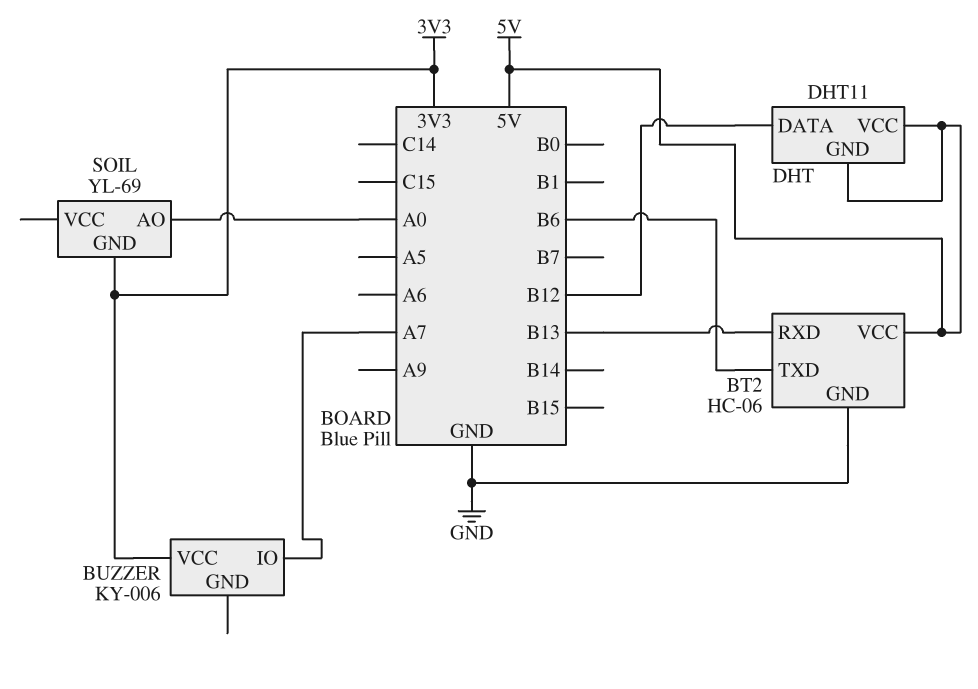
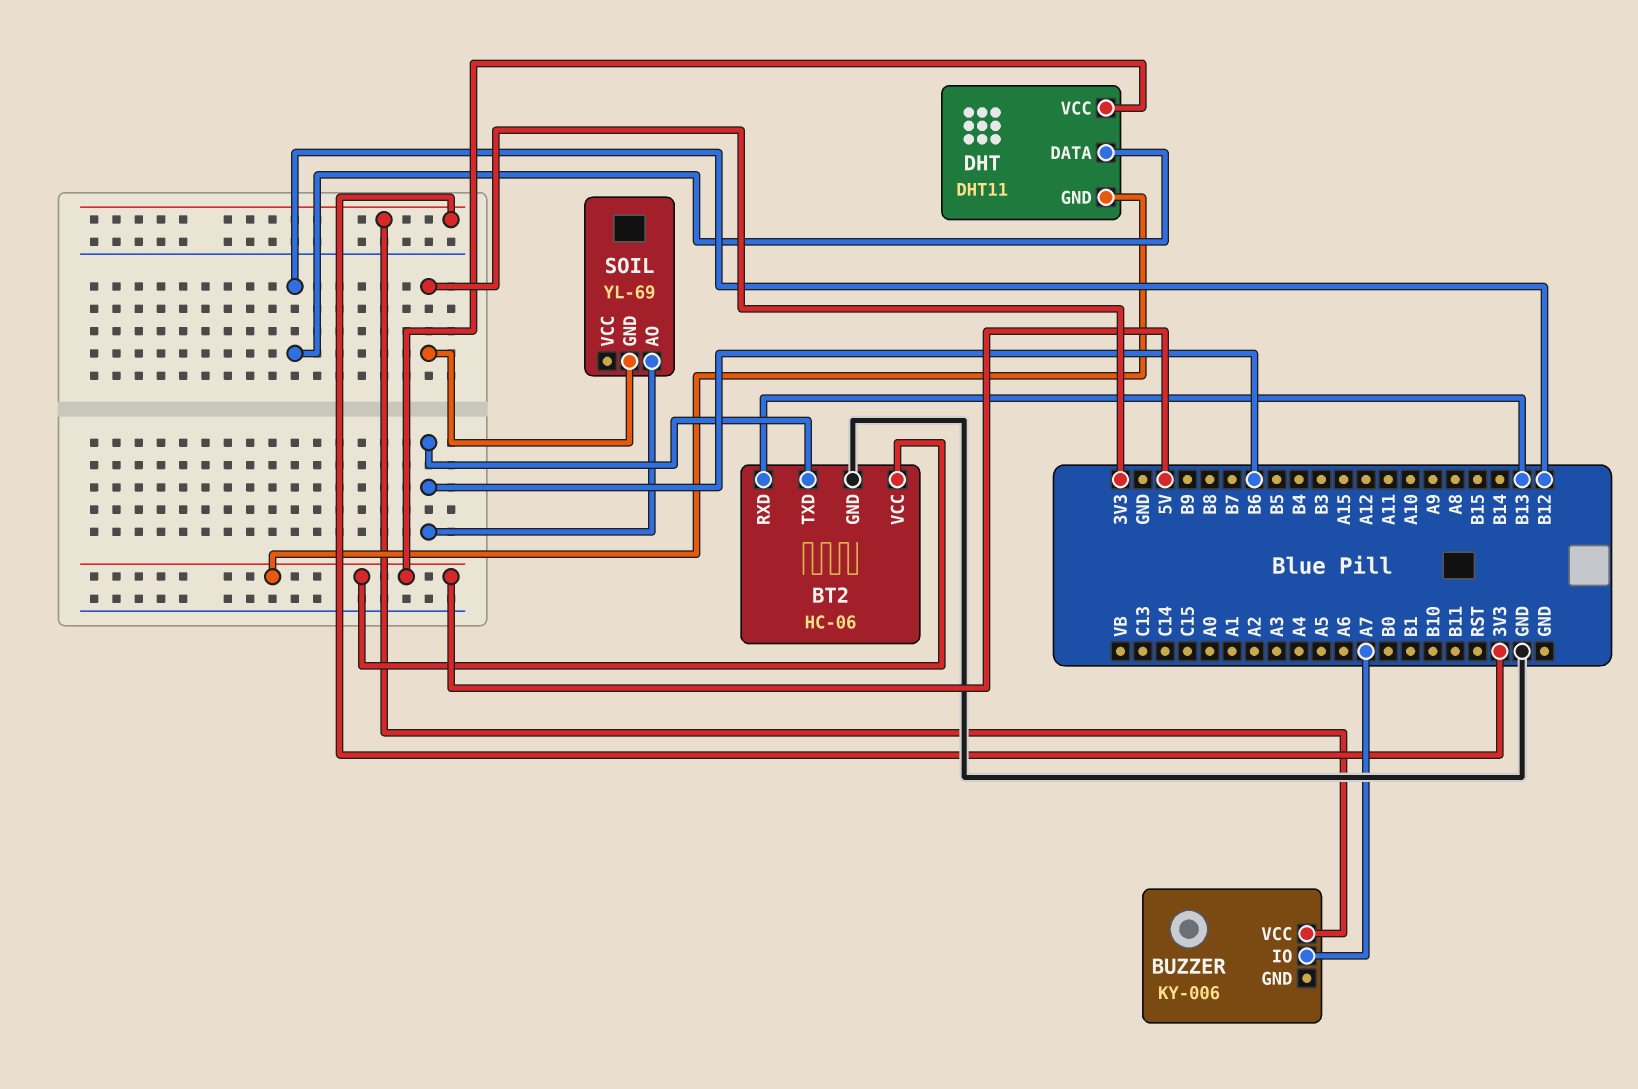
SOIL pin AO: A0 -> B6

